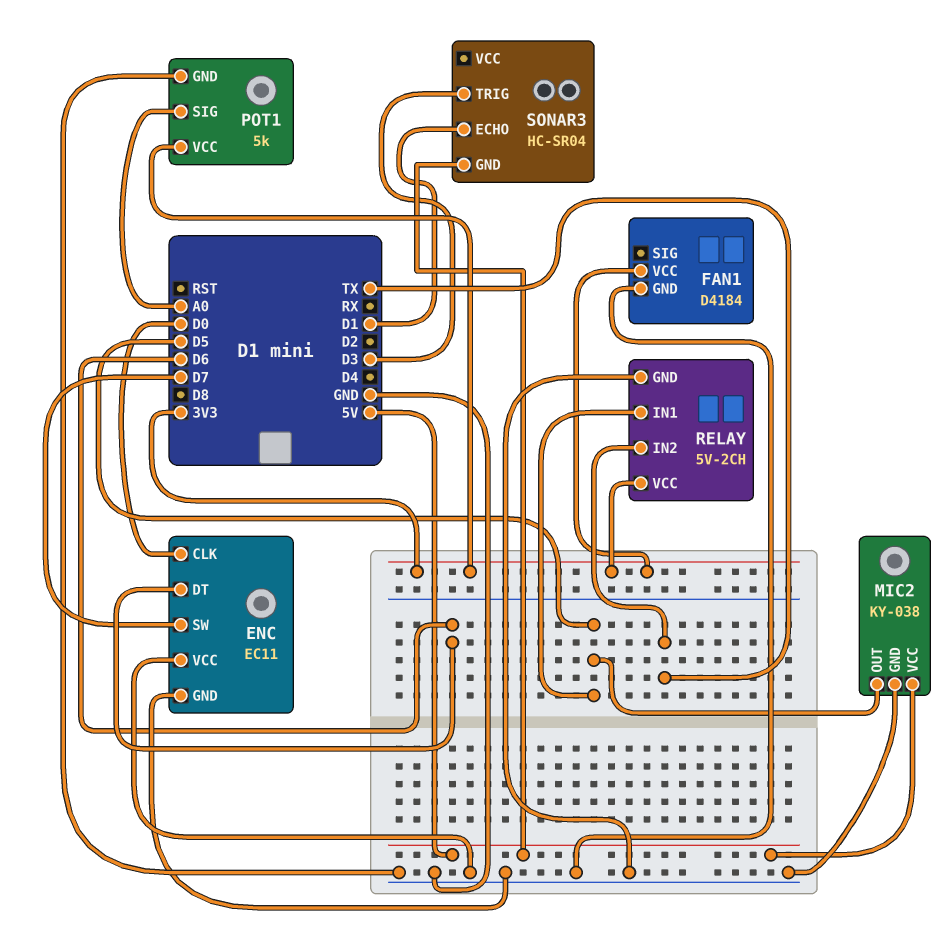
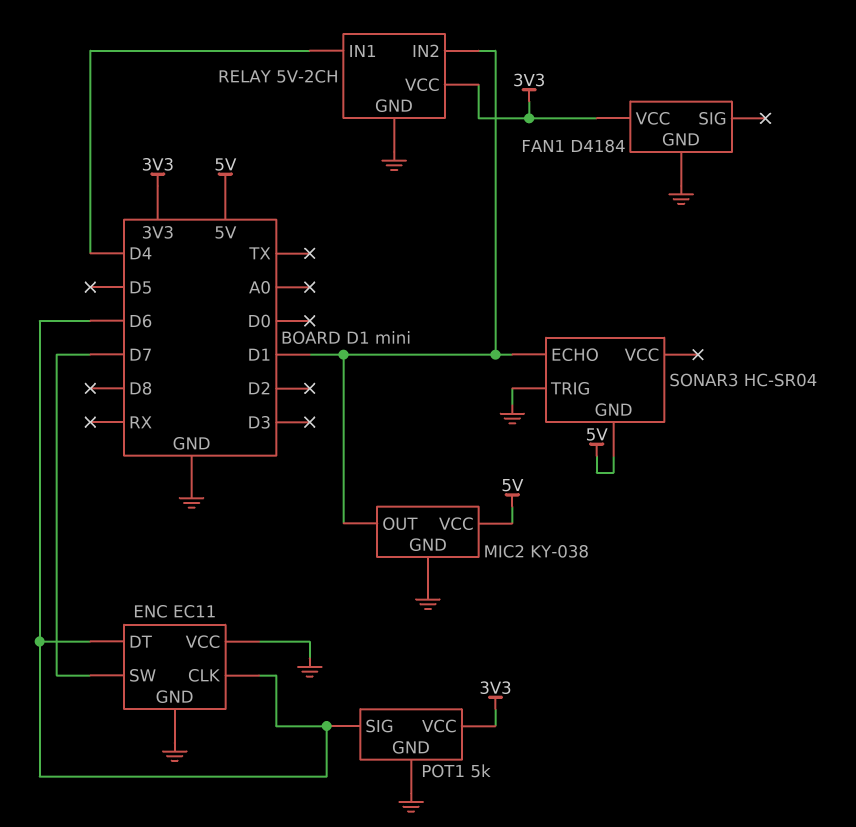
ENC pin CLK: D0 -> D6
MIC2 pin OUT: D5 -> D1
POT1 pin SIG: A0 -> D6
RELAY pin IN1: D5 -> D4
RELAY pin IN2: TX -> D1
SONAR3 pin TRIG: D3 -> GND

